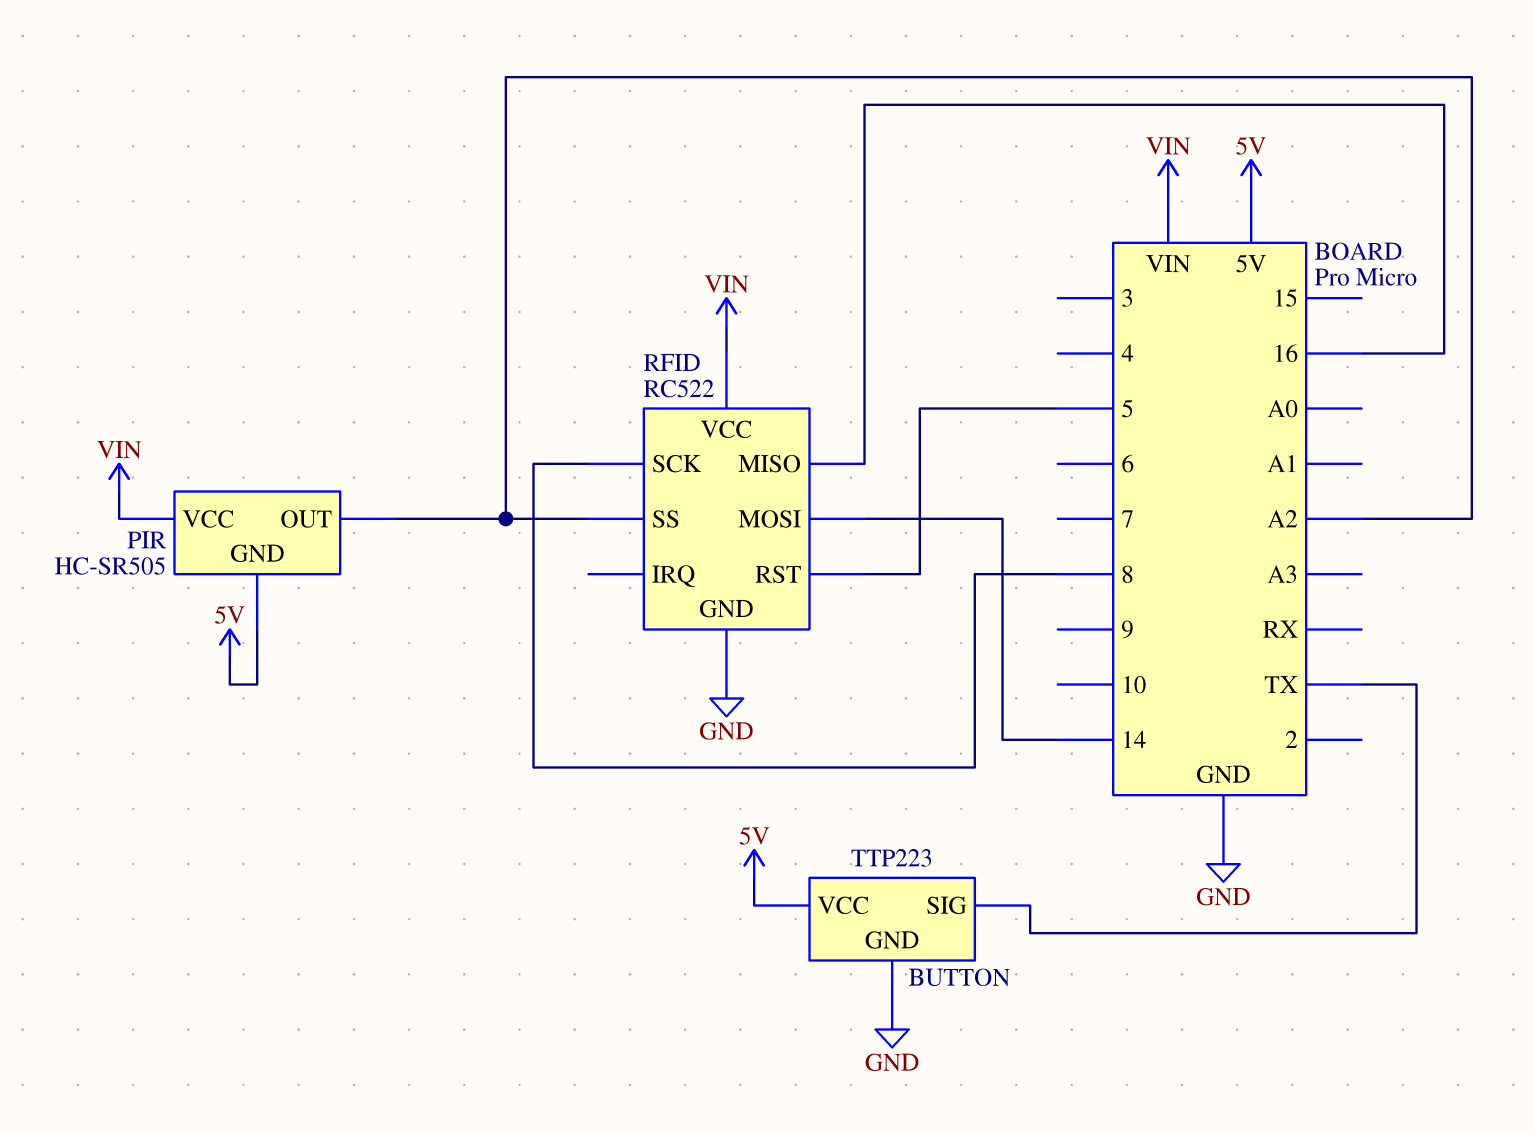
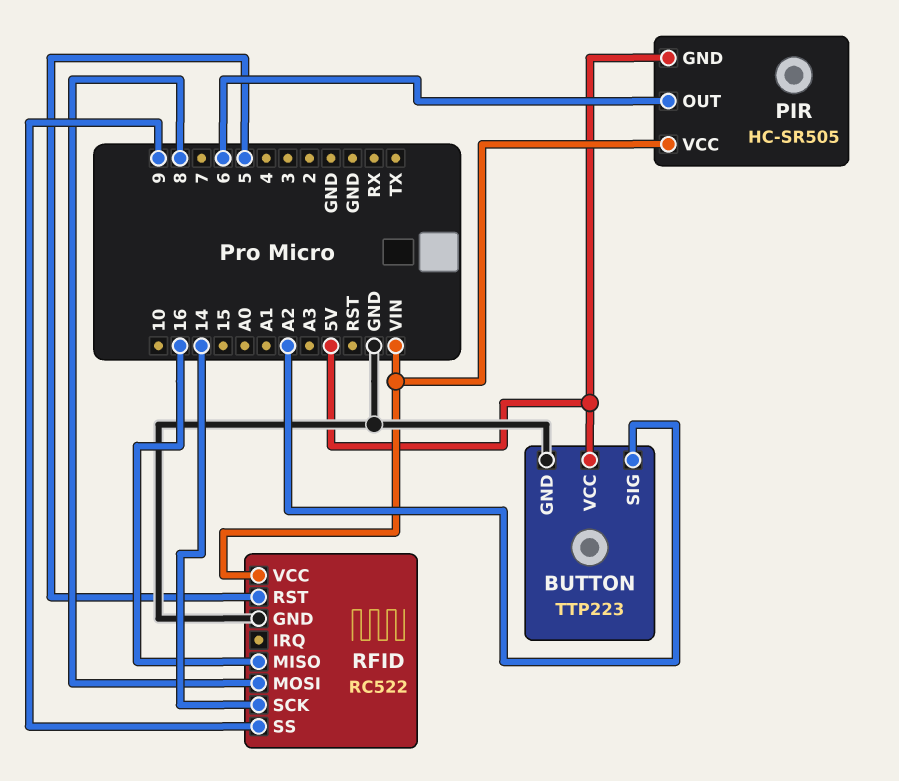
BUTTON pin SIG: TX -> A2
PIR pin OUT: A2 -> 6
RFID pin MOSI: 14 -> 8
RFID pin SCK: 8 -> 14
RFID pin SS: A2 -> 9

